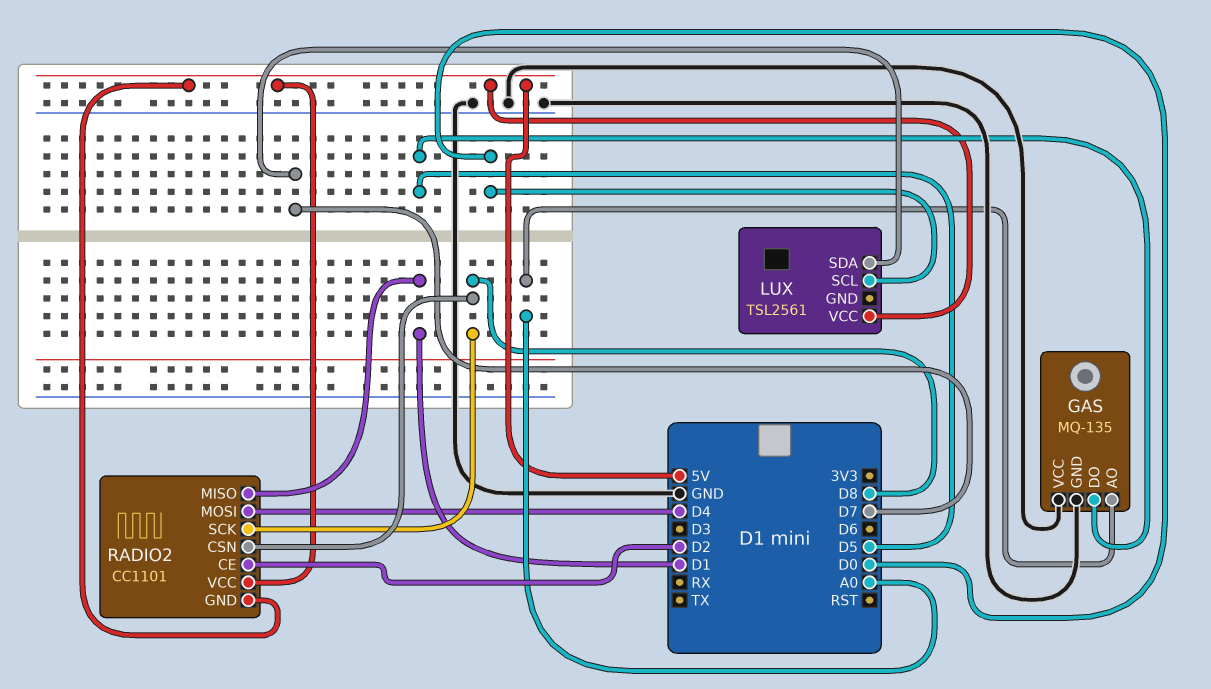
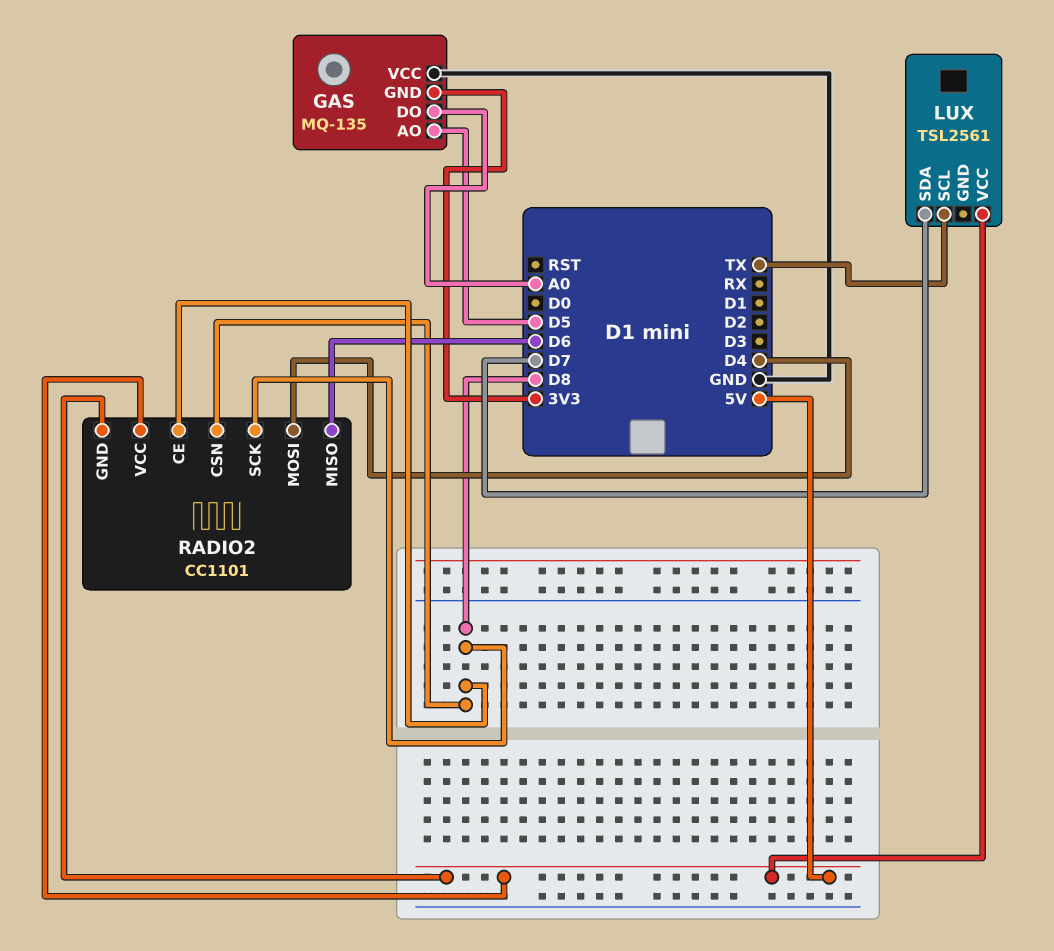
GAS pin AO: A0 -> D5
GAS pin DO: D5 -> A0
GAS pin GND: GND -> 3V3
LUX pin SCL: D0 -> TX
RADIO2 pin CE: D2 -> D8
RADIO2 pin MISO: D1 -> D6

